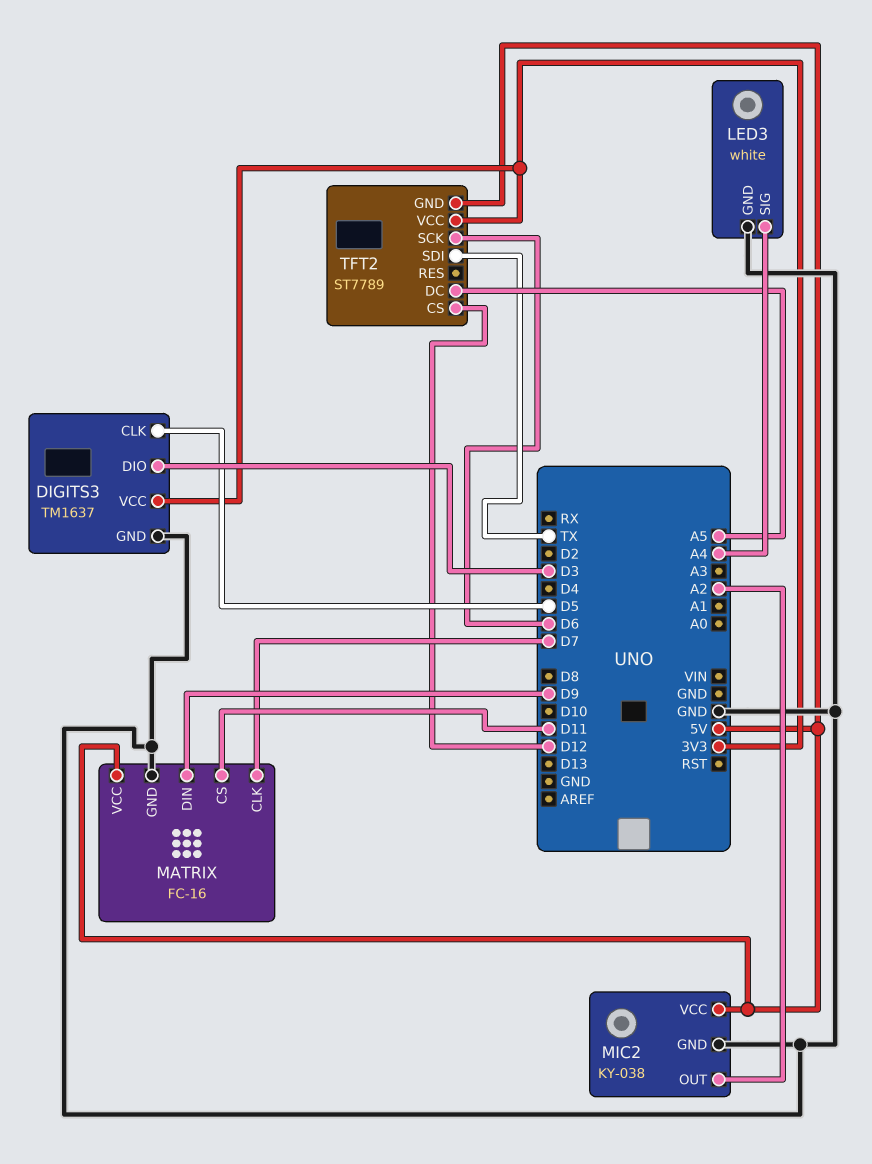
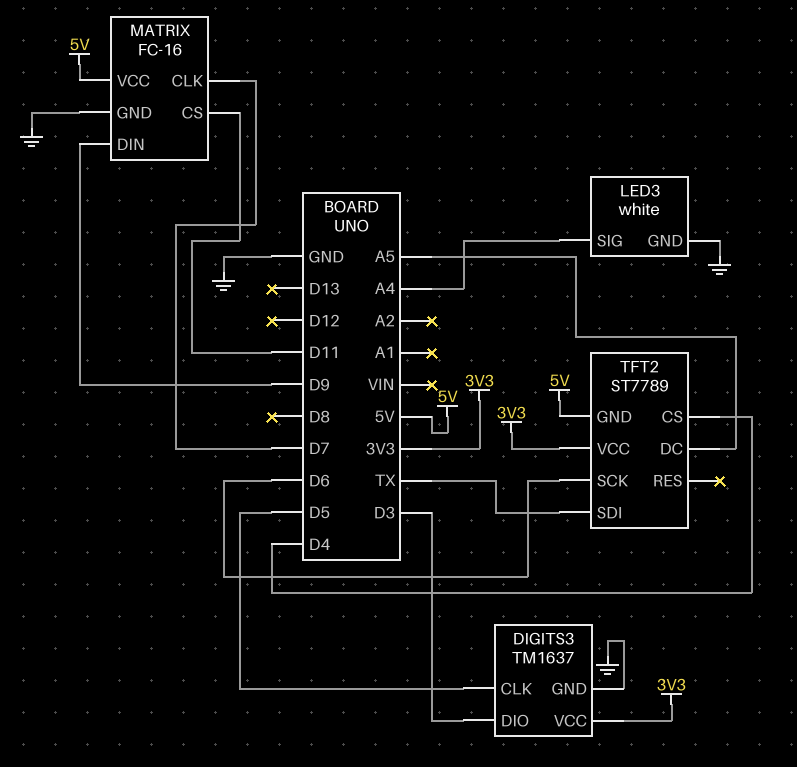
MIC2: KY-038 -> none
MIC2 pin GND: GND -> none
MIC2 pin OUT: A2 -> none
MIC2 pin VCC: 5V -> none
TFT2 pin CS: D12 -> D4

